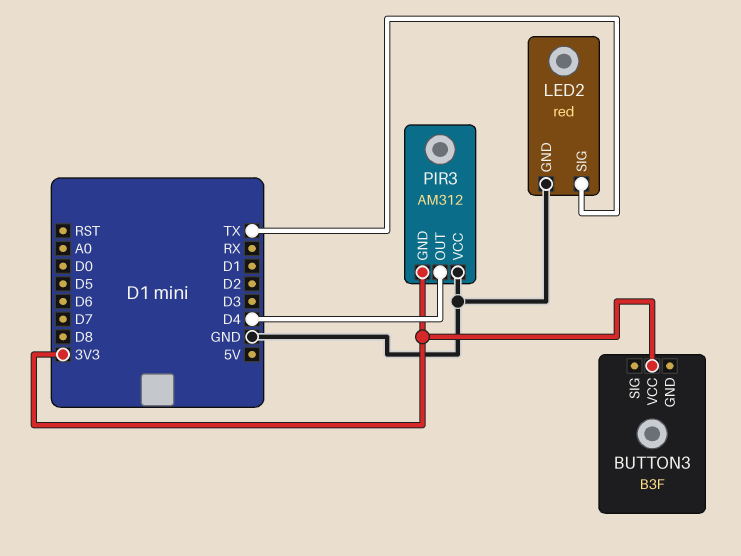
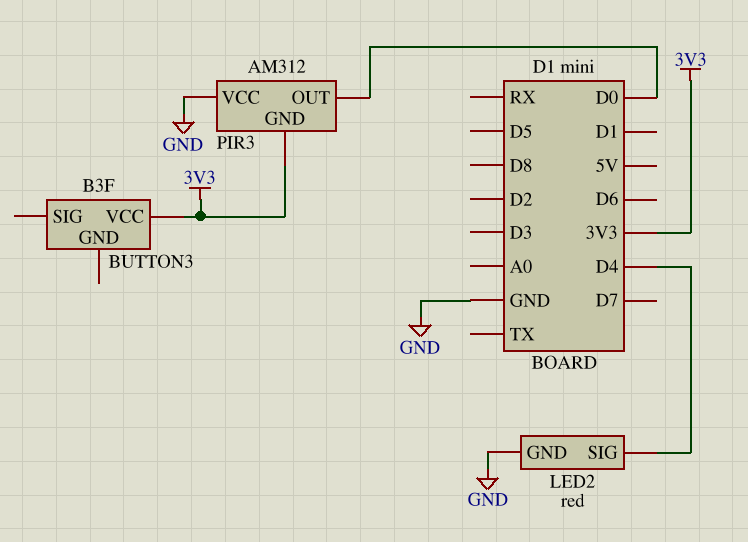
LED2 pin SIG: TX -> D4
PIR3 pin OUT: D4 -> D0

